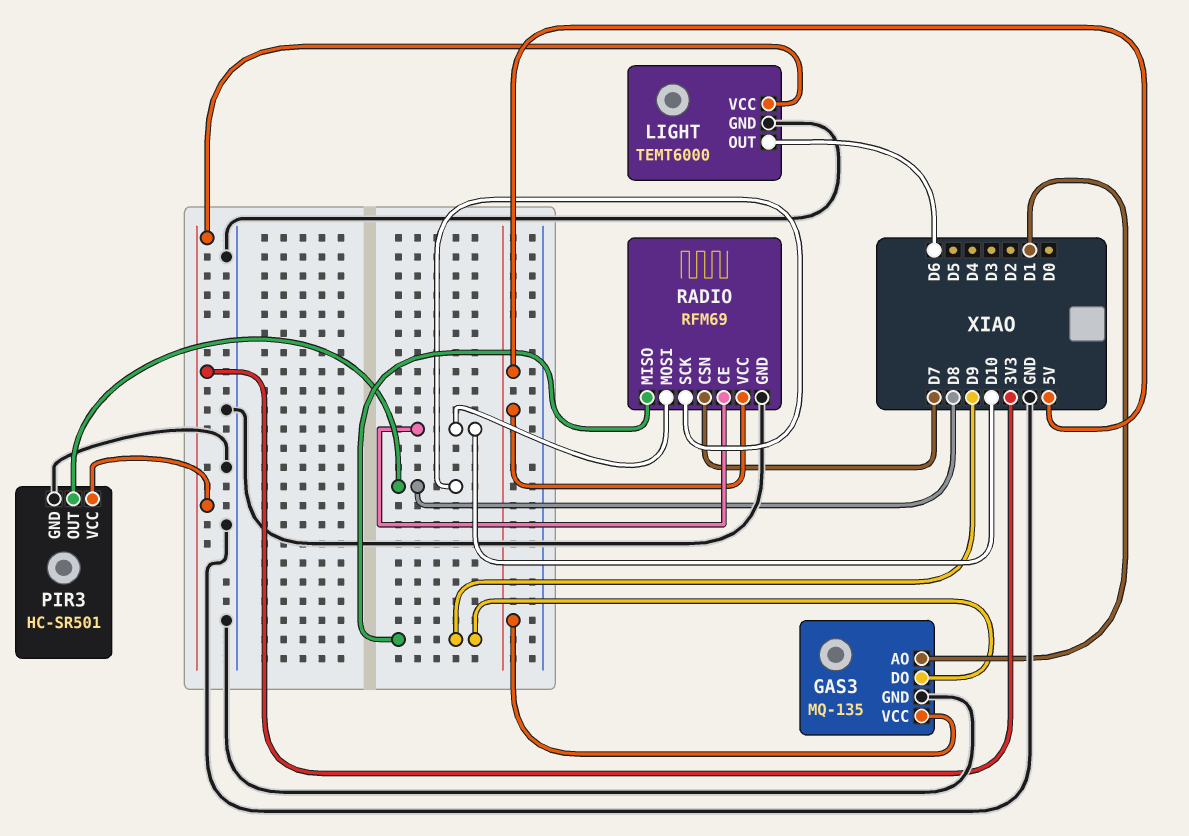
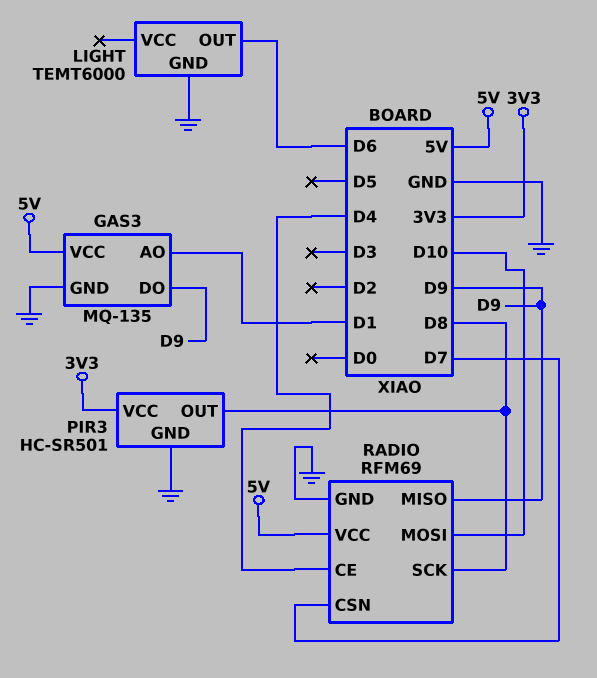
LIGHT pin VCC: 3V3 -> none
RADIO pin CE: D10 -> D4

